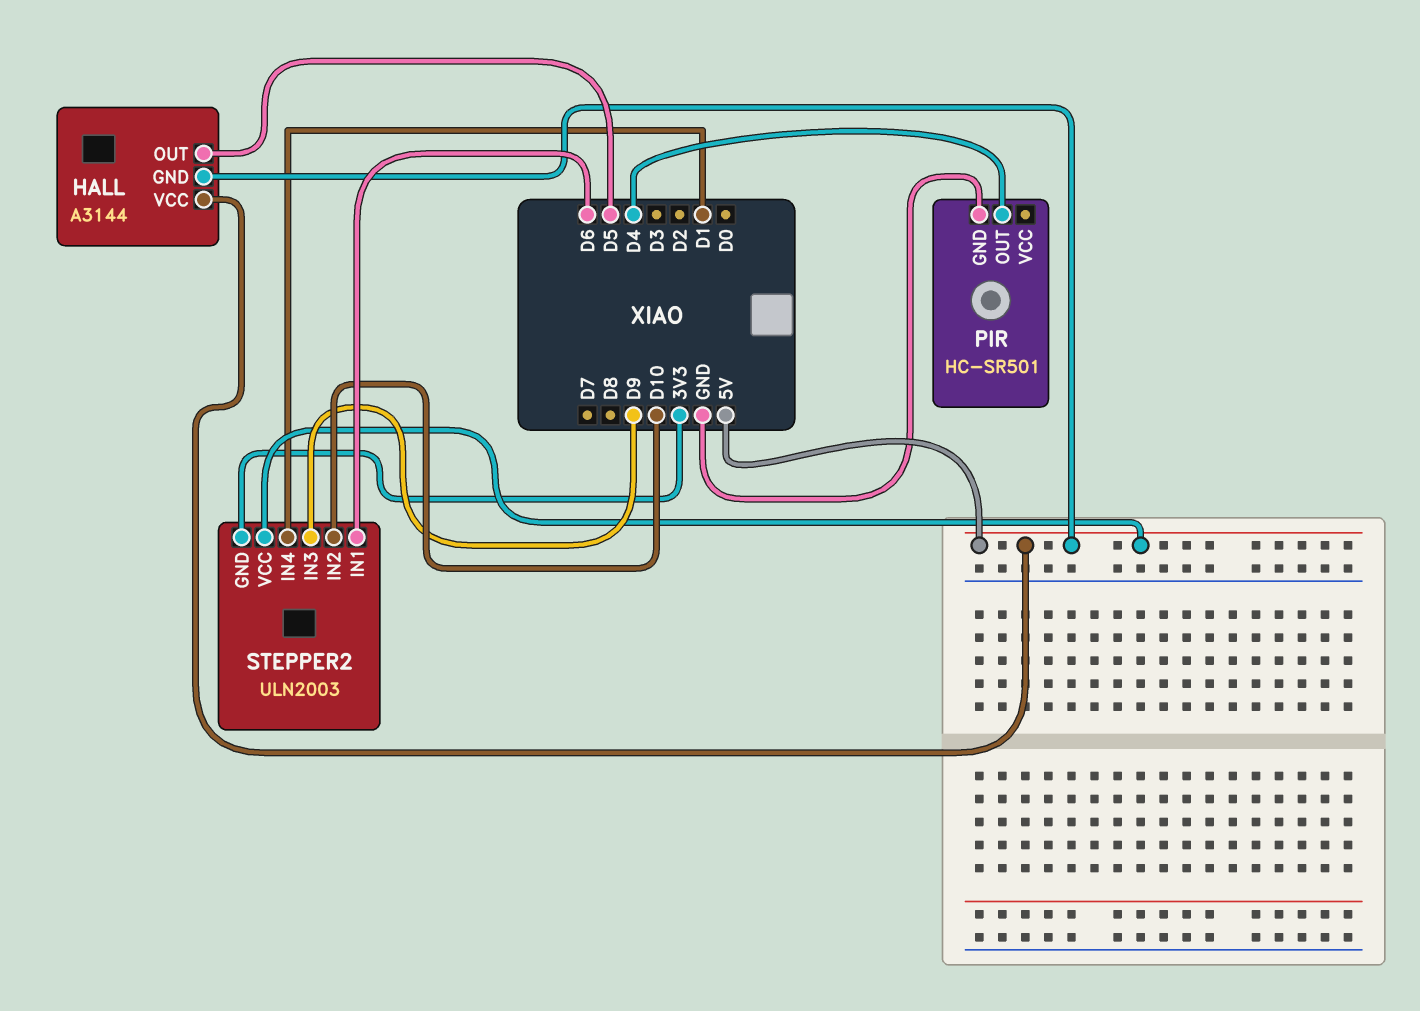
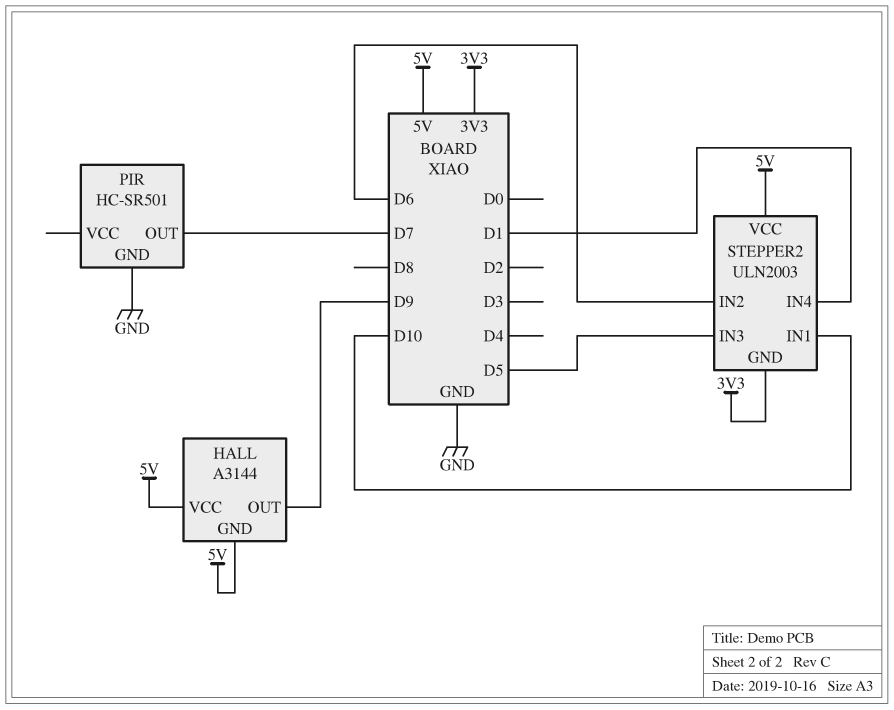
HALL pin OUT: D5 -> D9
PIR pin OUT: D4 -> D7
STEPPER2 pin IN1: D6 -> D10
STEPPER2 pin IN2: D10 -> D6
STEPPER2 pin IN3: D9 -> D5

